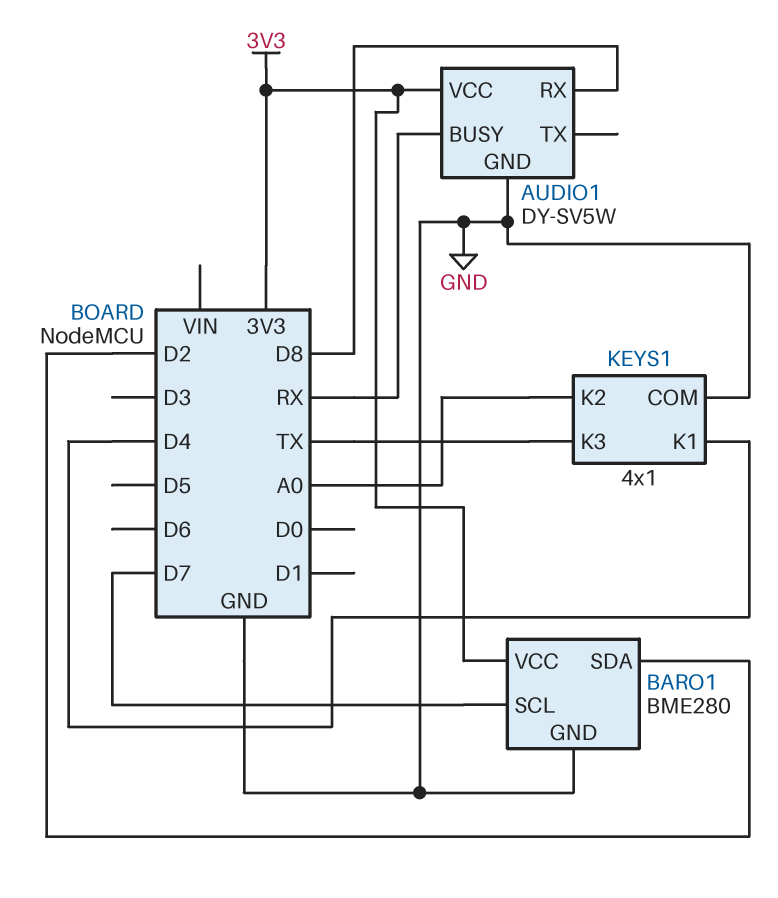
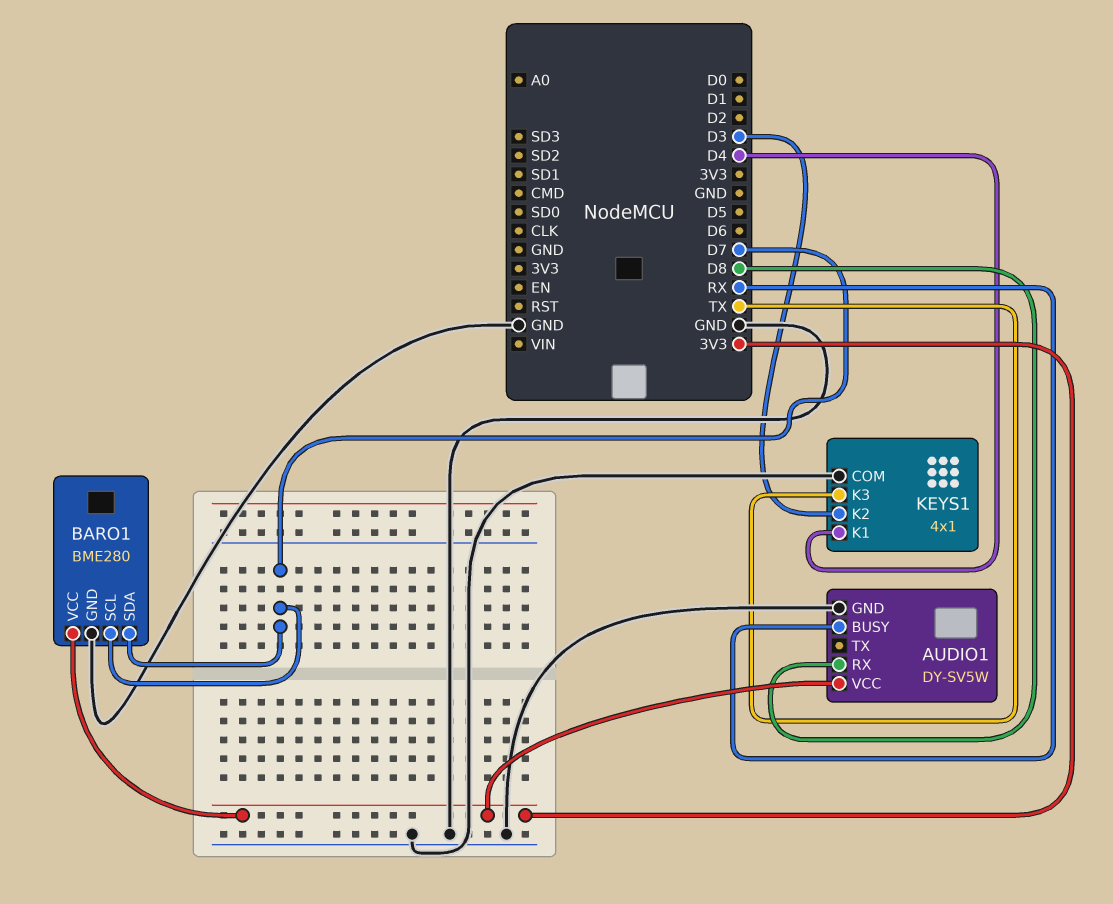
BARO1 pin SDA: D2 -> D7
KEYS1 pin K2: A0 -> D3

